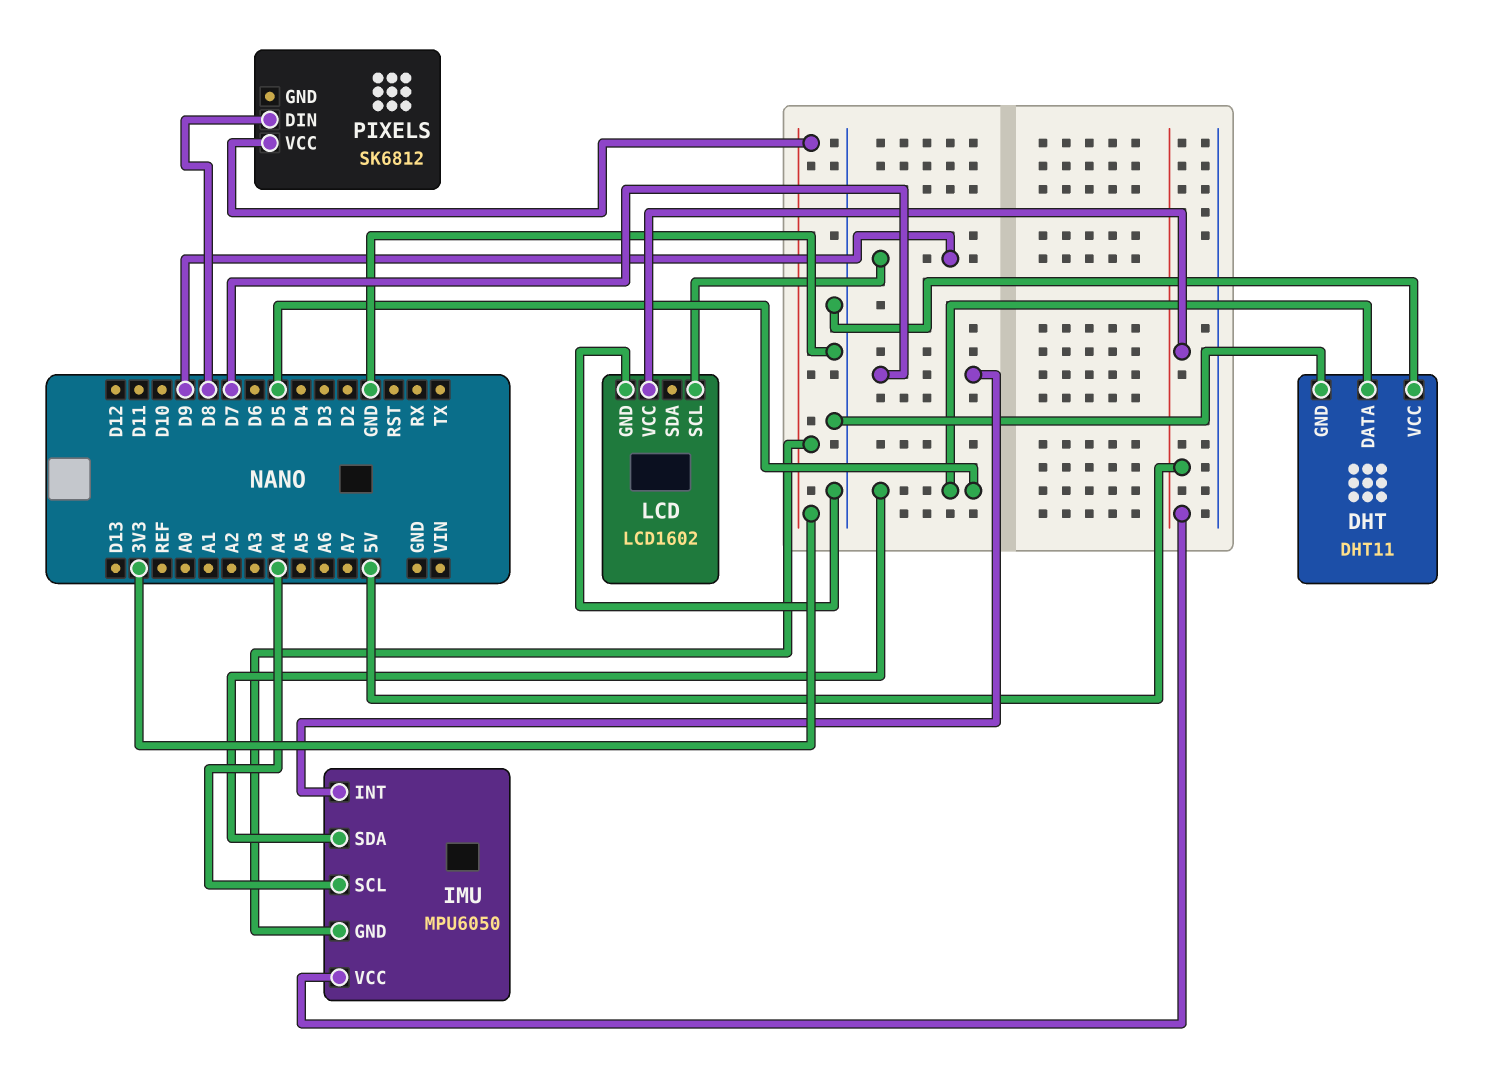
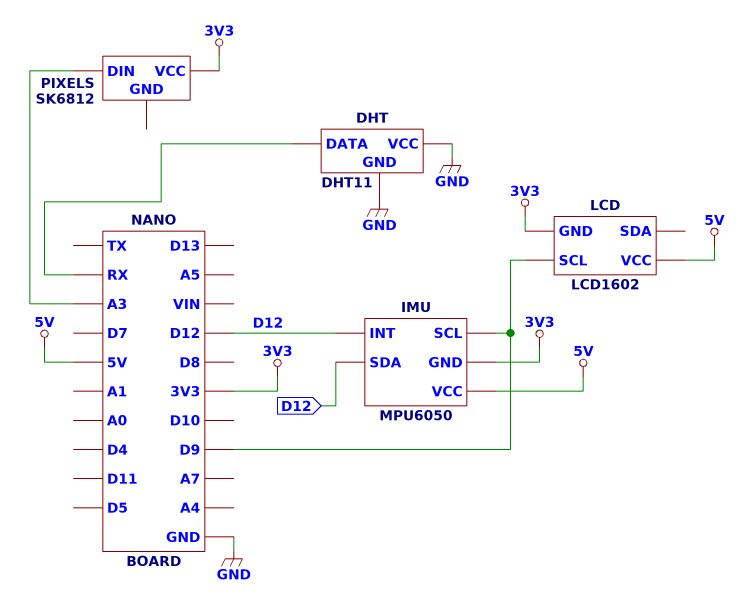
DHT pin DATA: D5 -> RX
IMU pin INT: D7 -> D12
IMU pin SCL: A4 -> D9
IMU pin SDA: D5 -> D12
LCD pin GND: GND -> 3V3
PIXELS pin DIN: D8 -> A3

